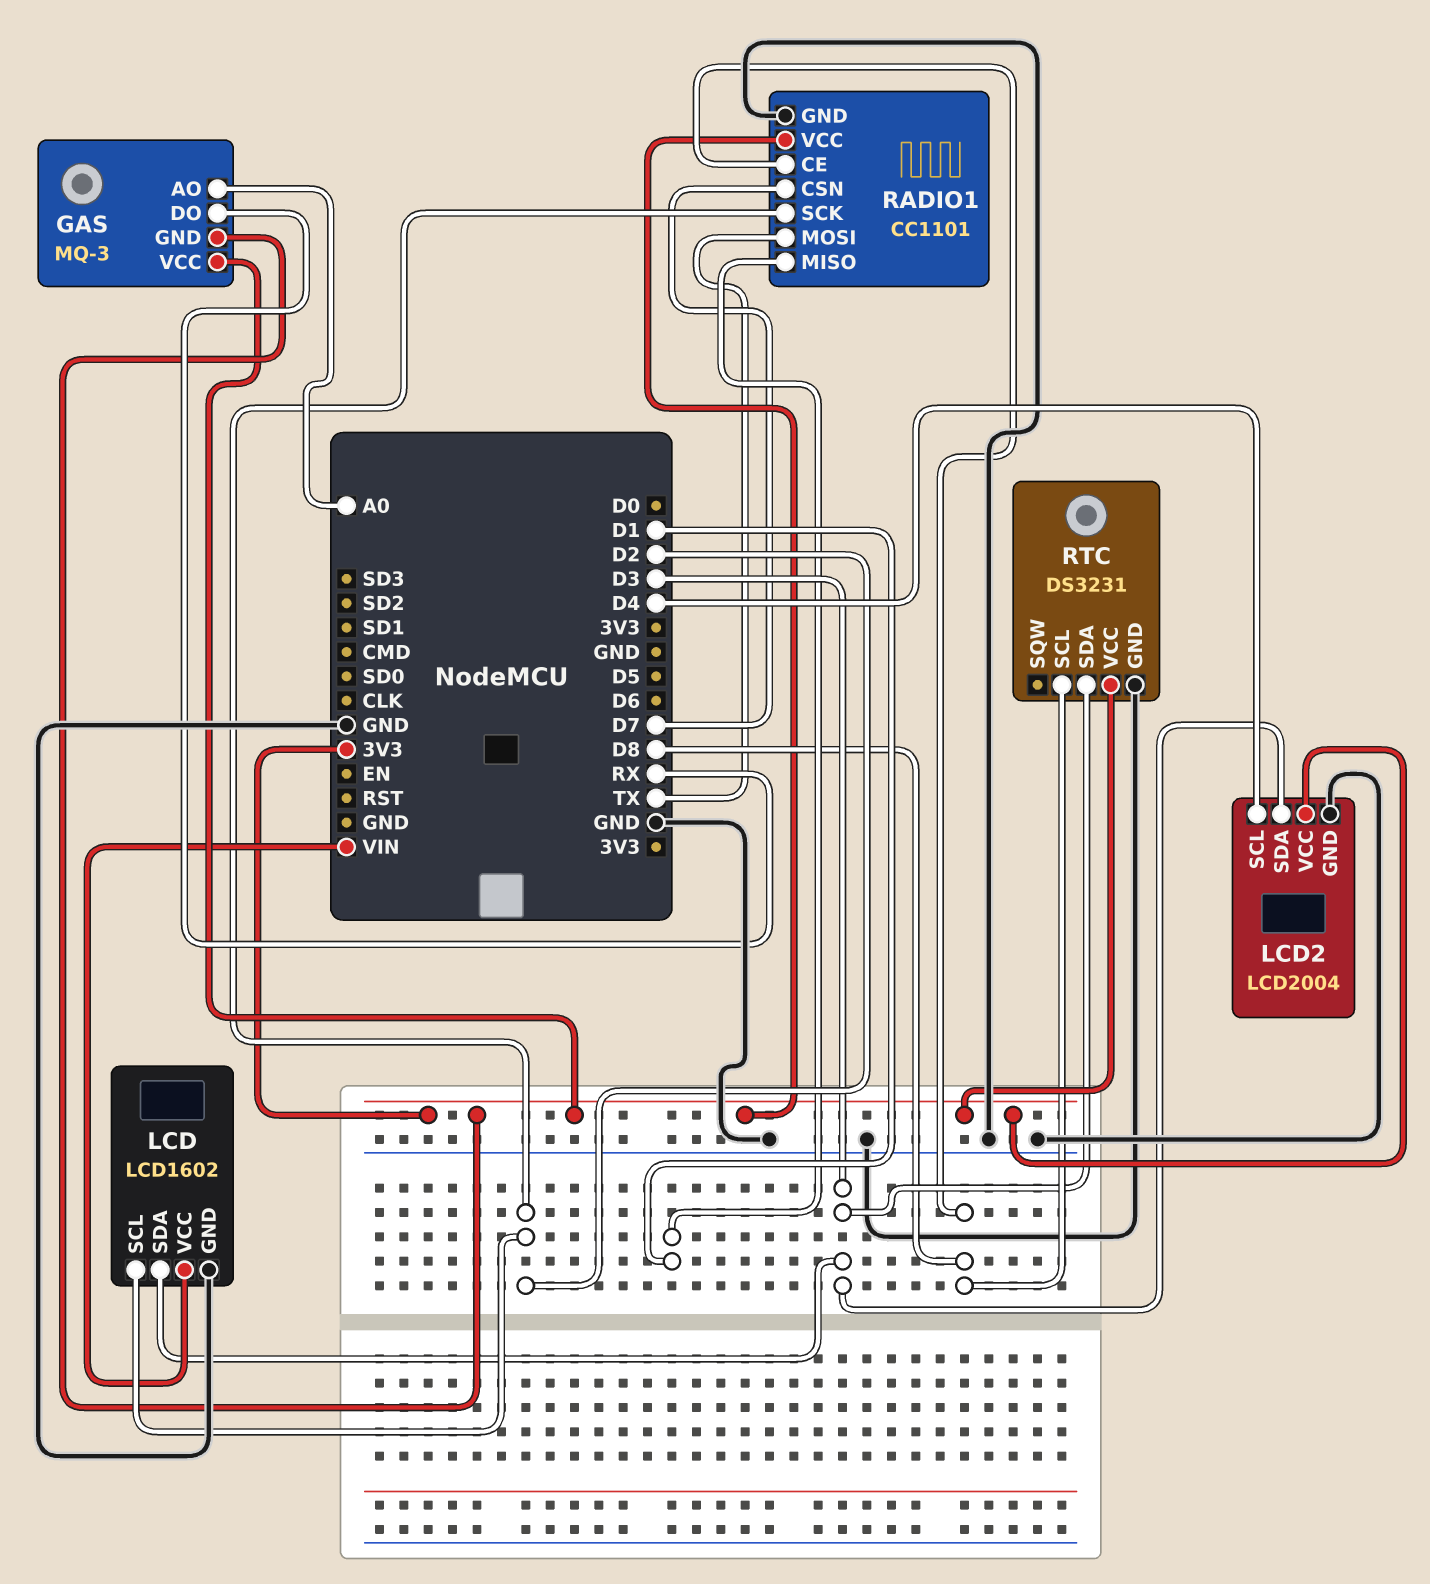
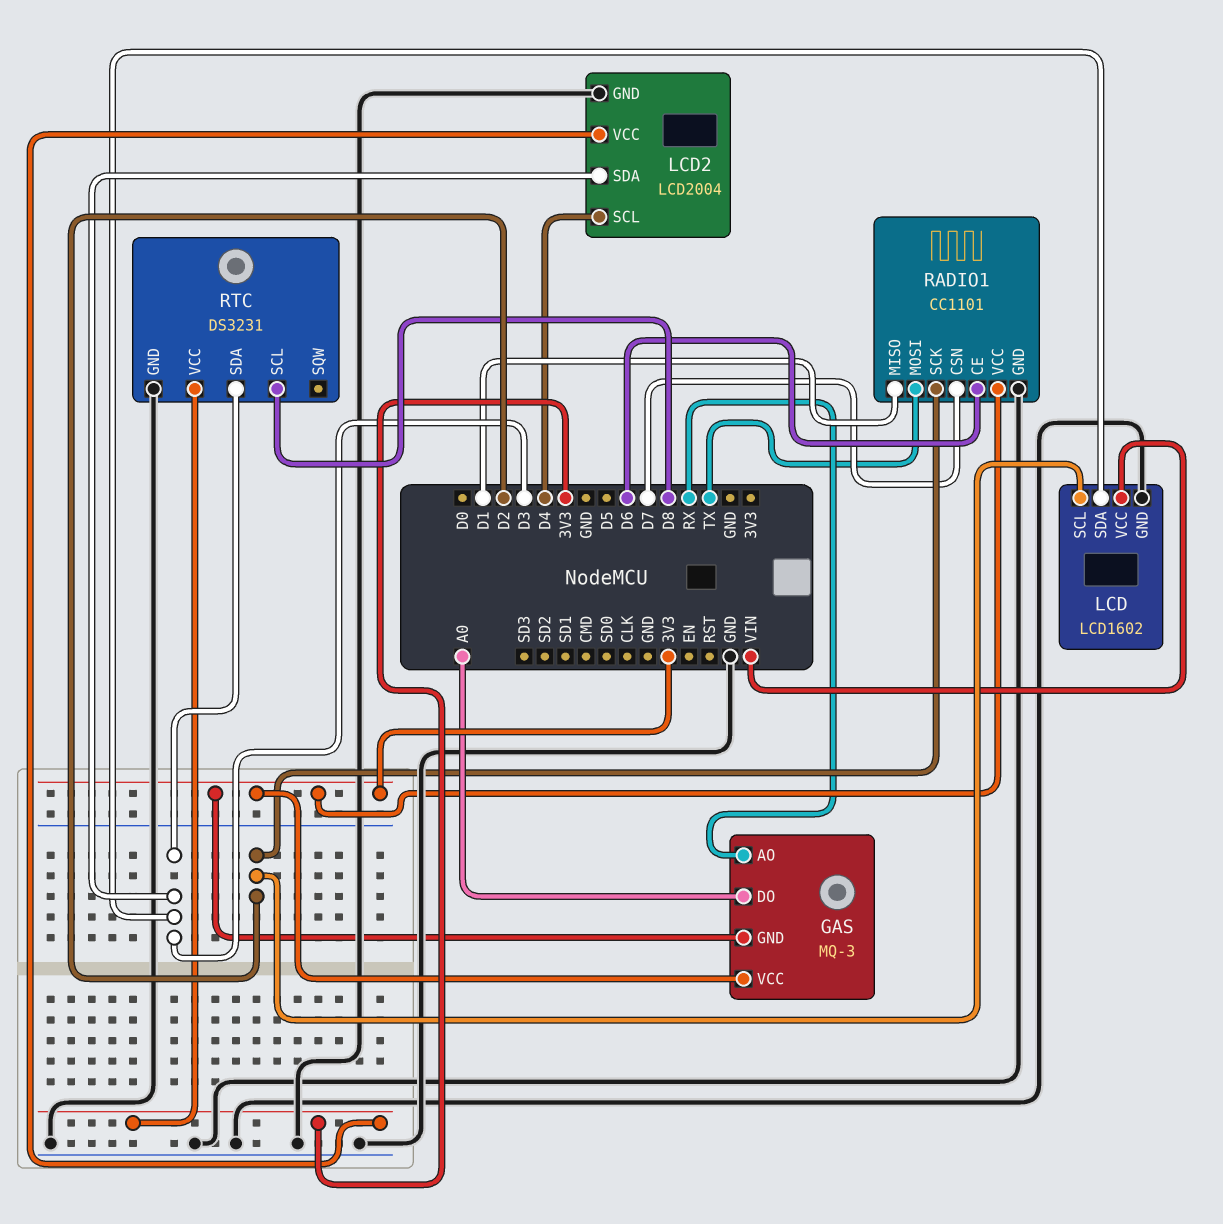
GAS pin AO: A0 -> RX
GAS pin DO: RX -> A0
RADIO1 pin CE: D8 -> D6

